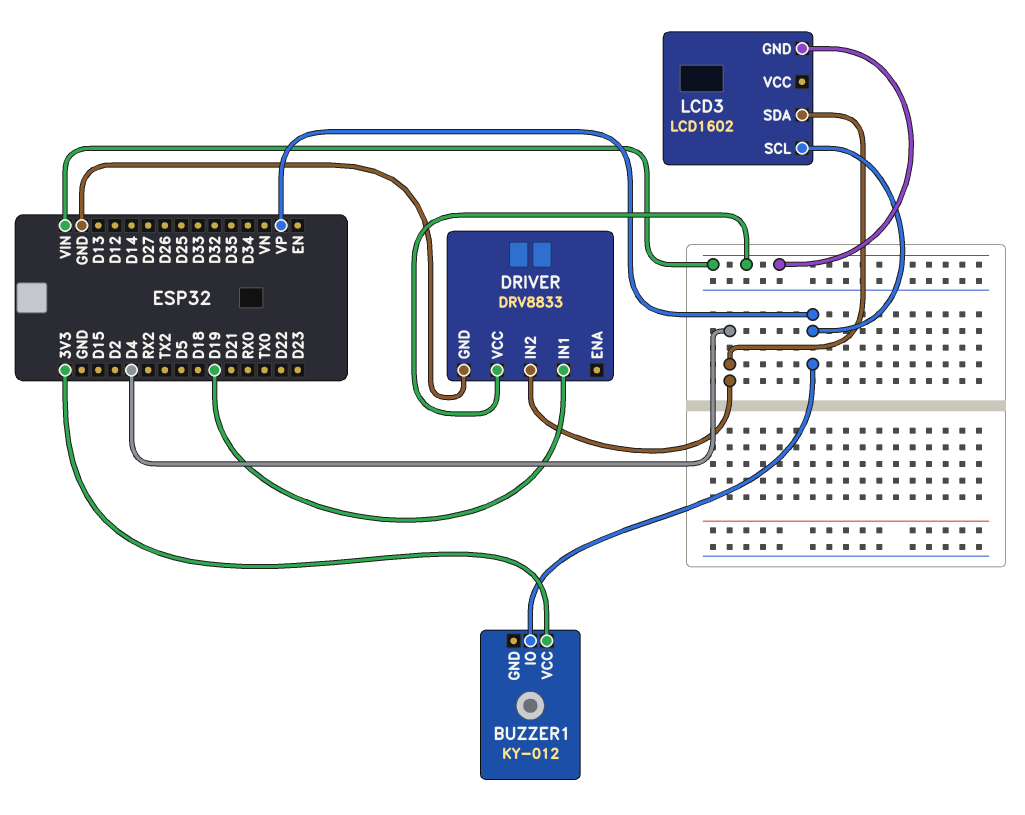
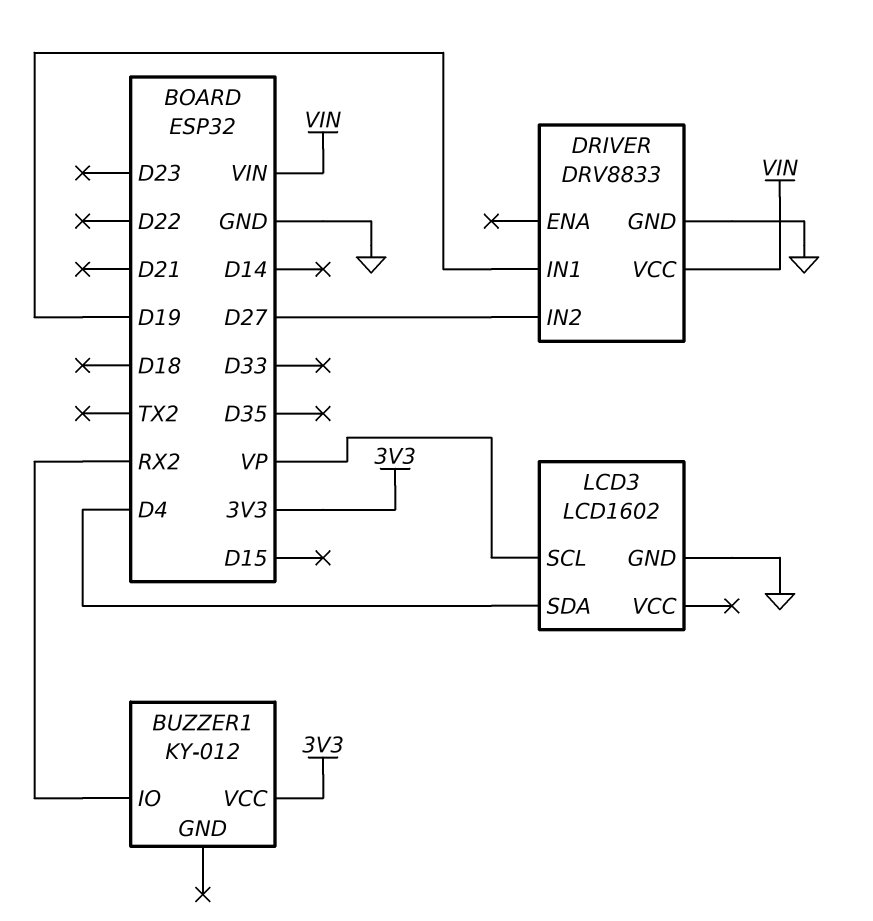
BUZZER1 pin IO: VP -> RX2
DRIVER pin IN2: D4 -> D27
LCD3 pin GND: VIN -> GND

